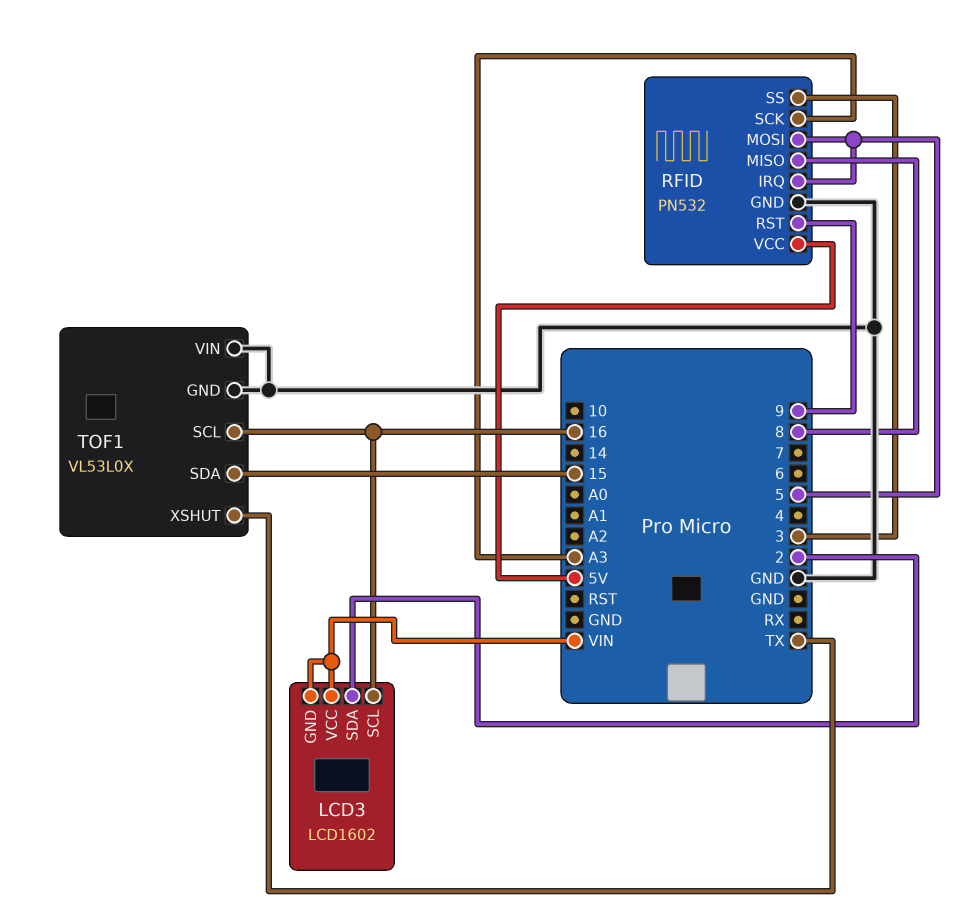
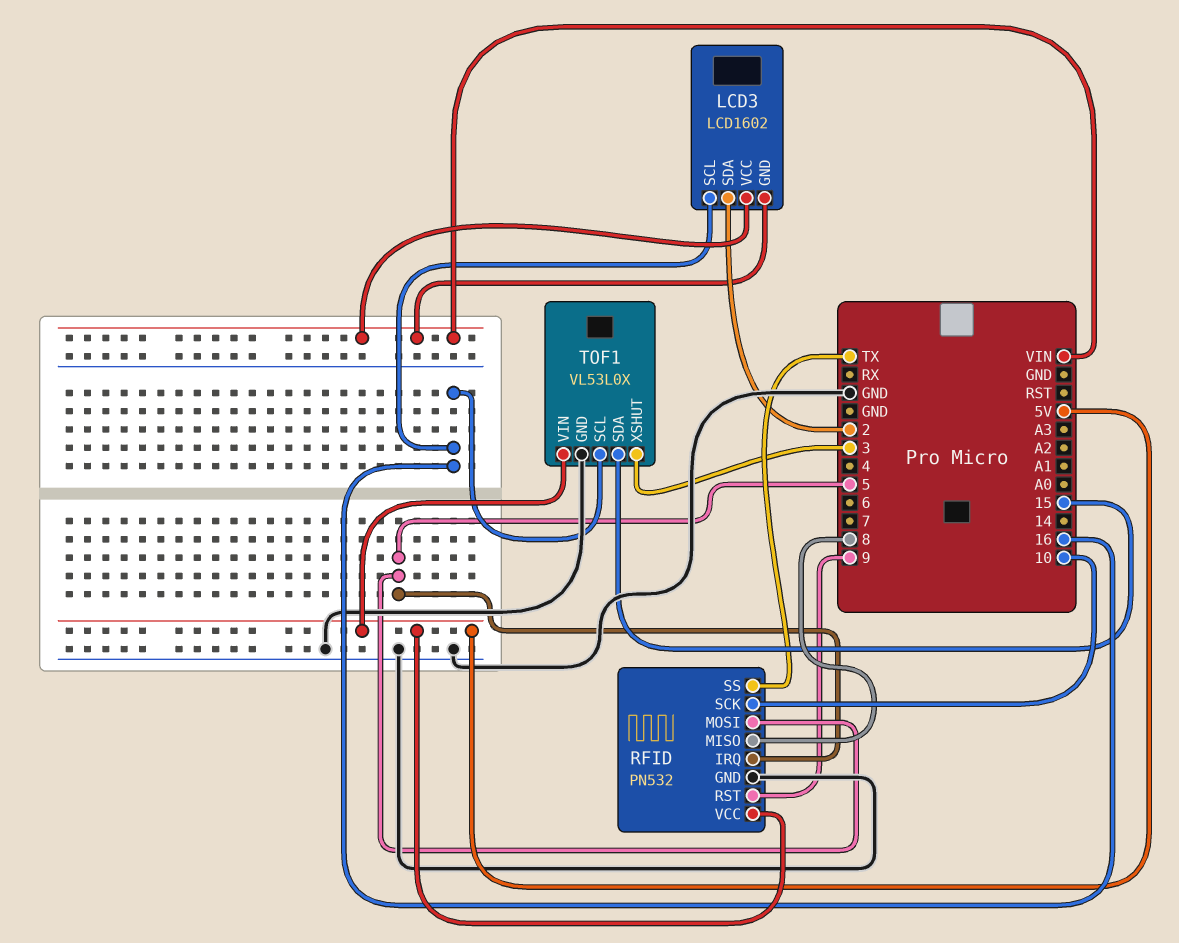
RFID pin SCK: A3 -> 10
RFID pin SS: 3 -> TX
TOF1 pin VIN: GND -> 5V
TOF1 pin XSHUT: TX -> 3

